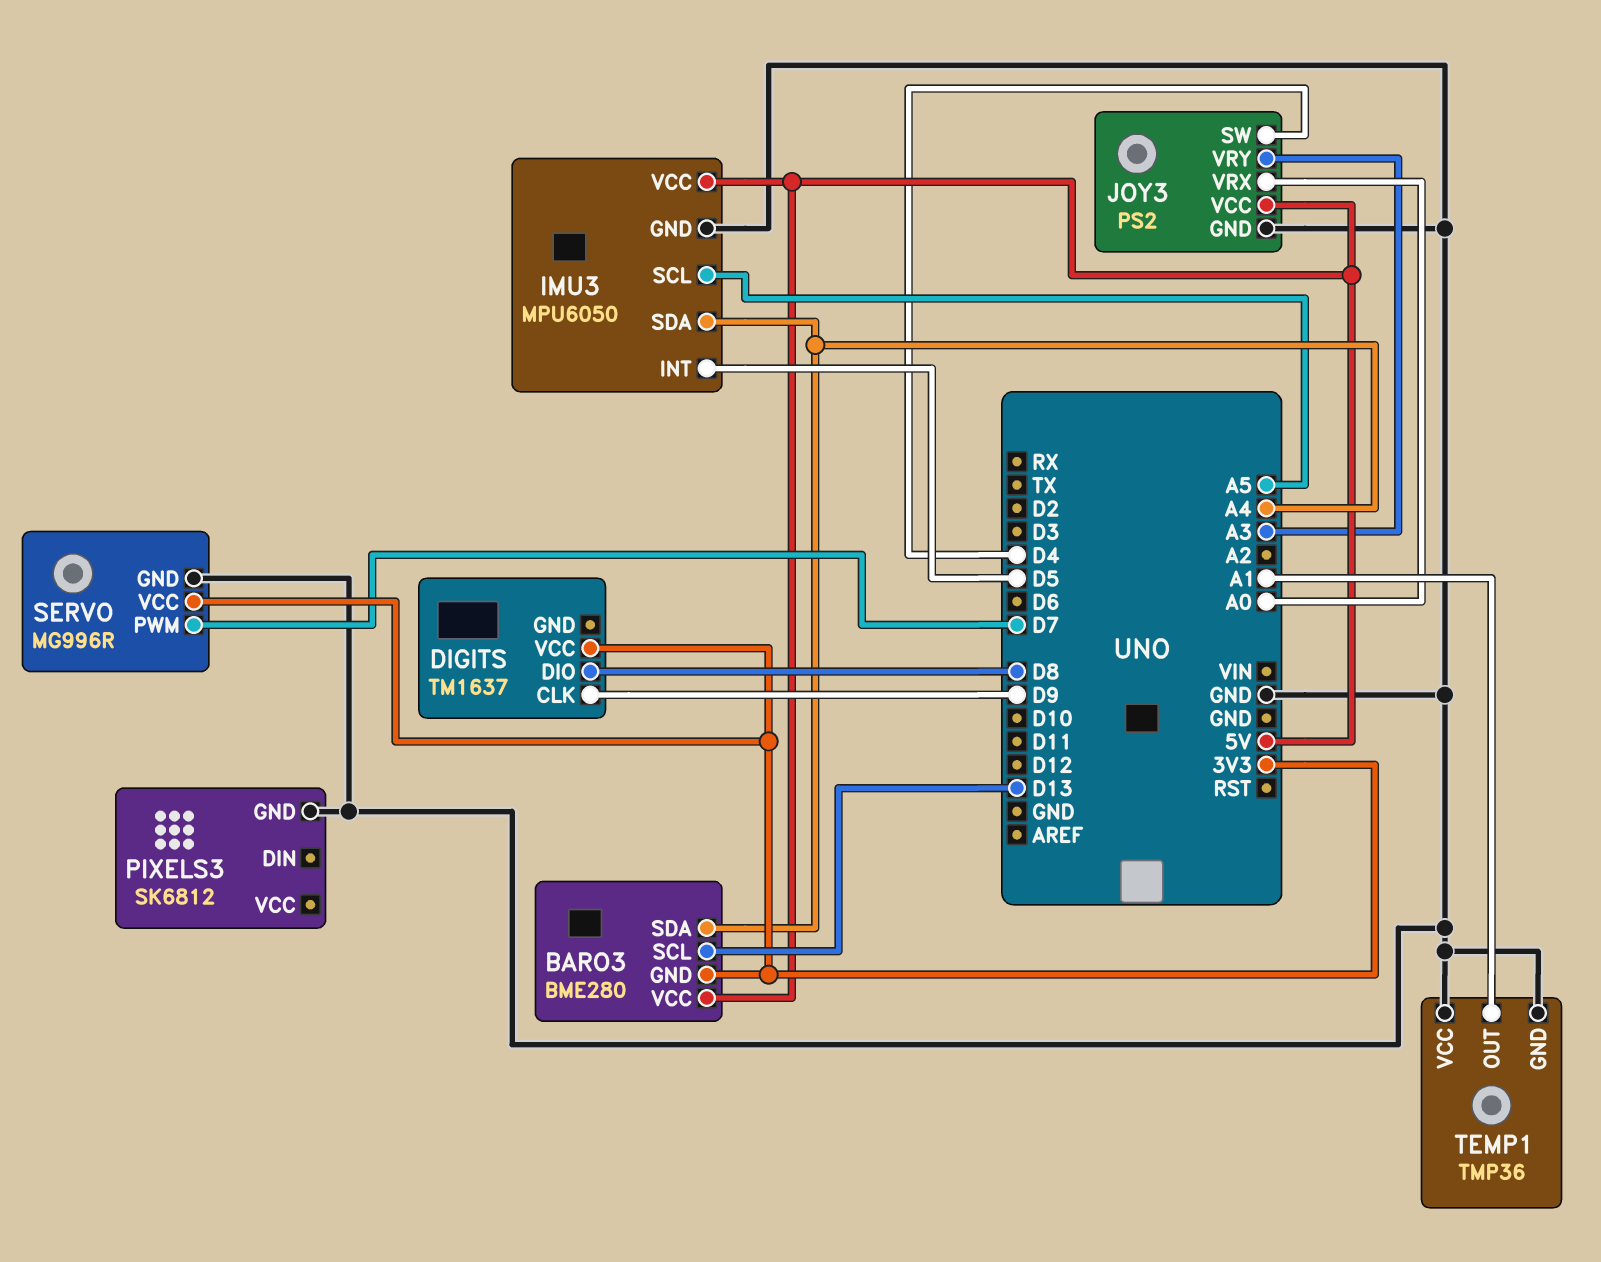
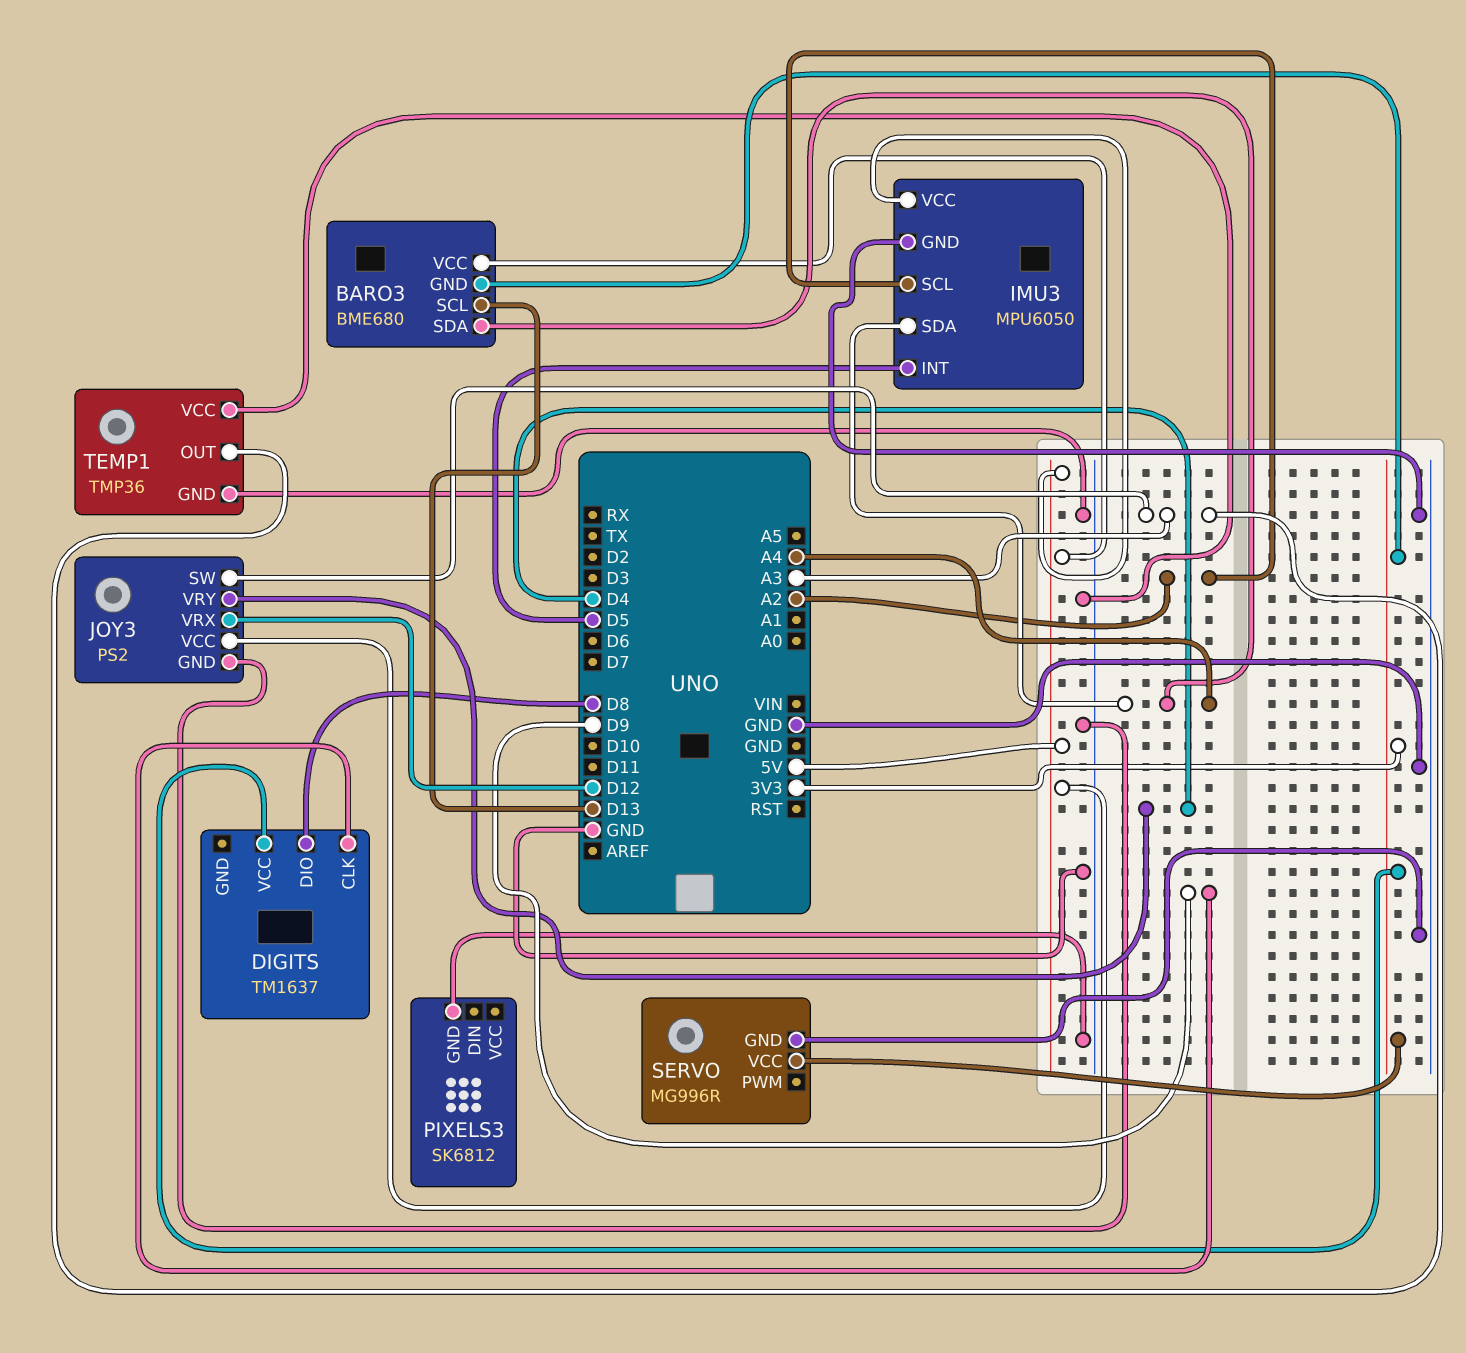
BARO3: BME280 -> BME680
IMU3 pin SCL: A5 -> A2
JOY3 pin SW: D4 -> A3
JOY3 pin VRX: A0 -> D12
JOY3 pin VRY: A3 -> D4
SERVO pin PWM: D7 -> none
TEMP1 pin OUT: A1 -> A3

